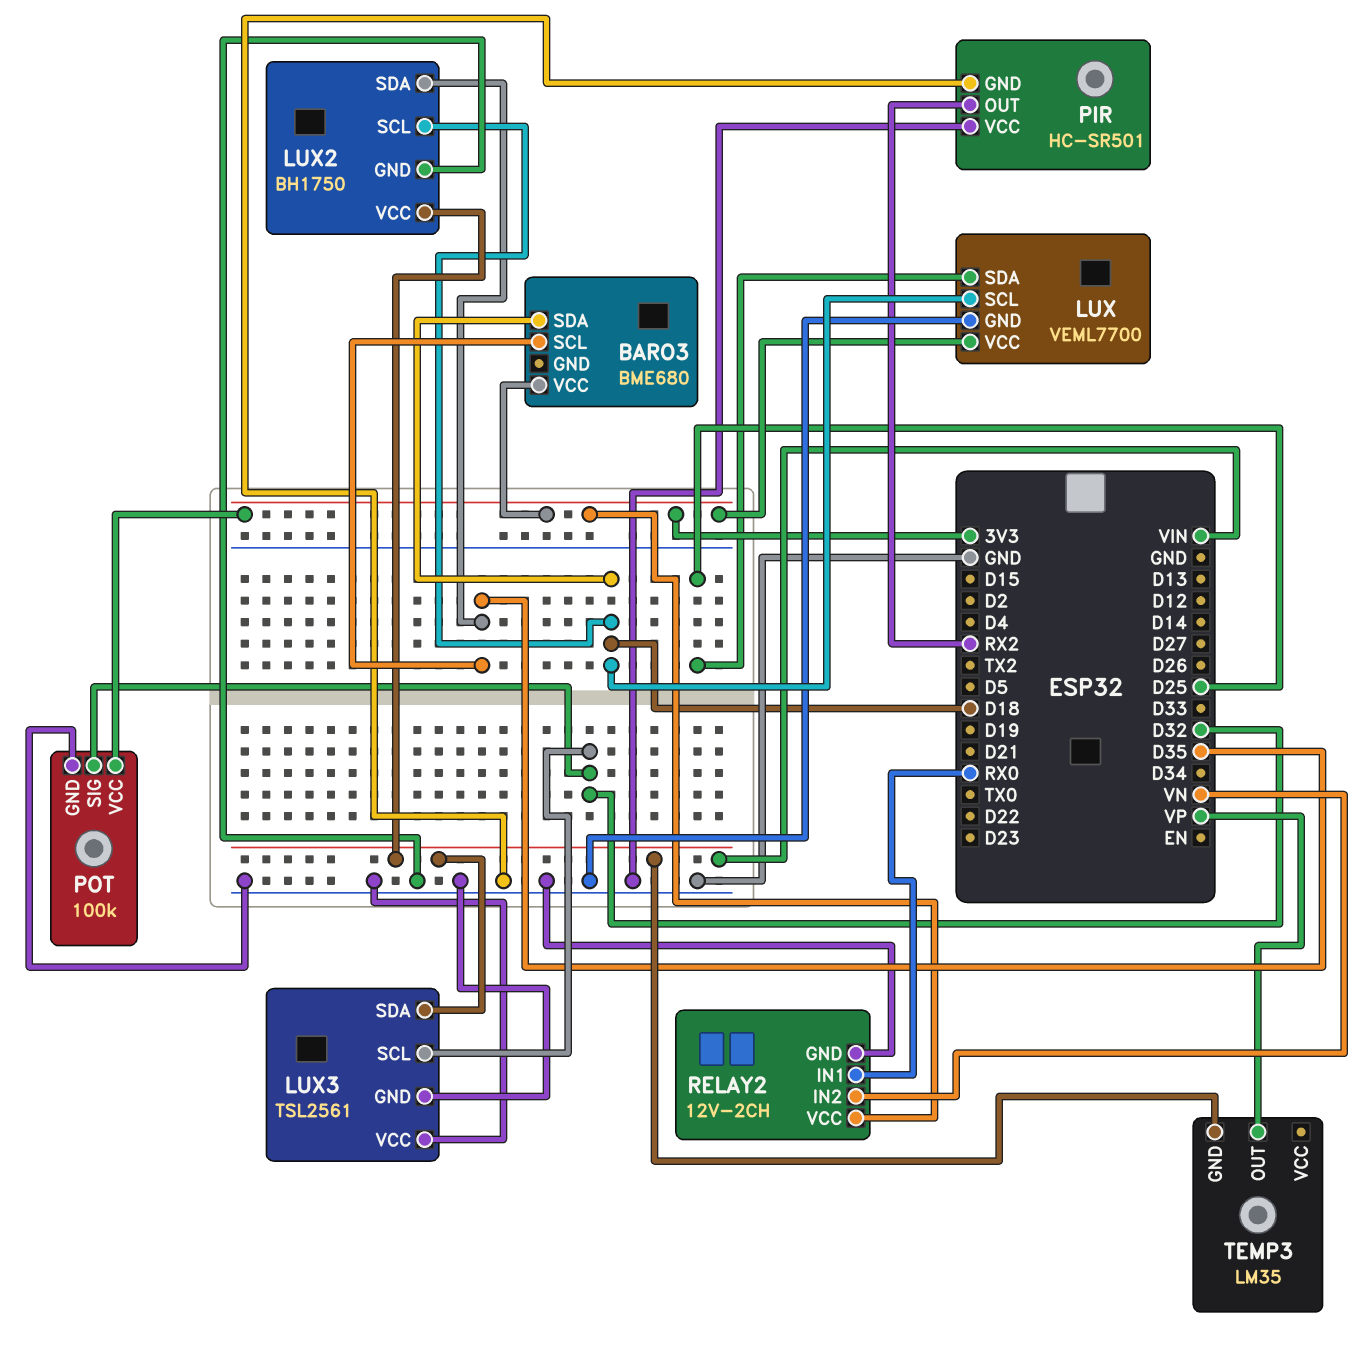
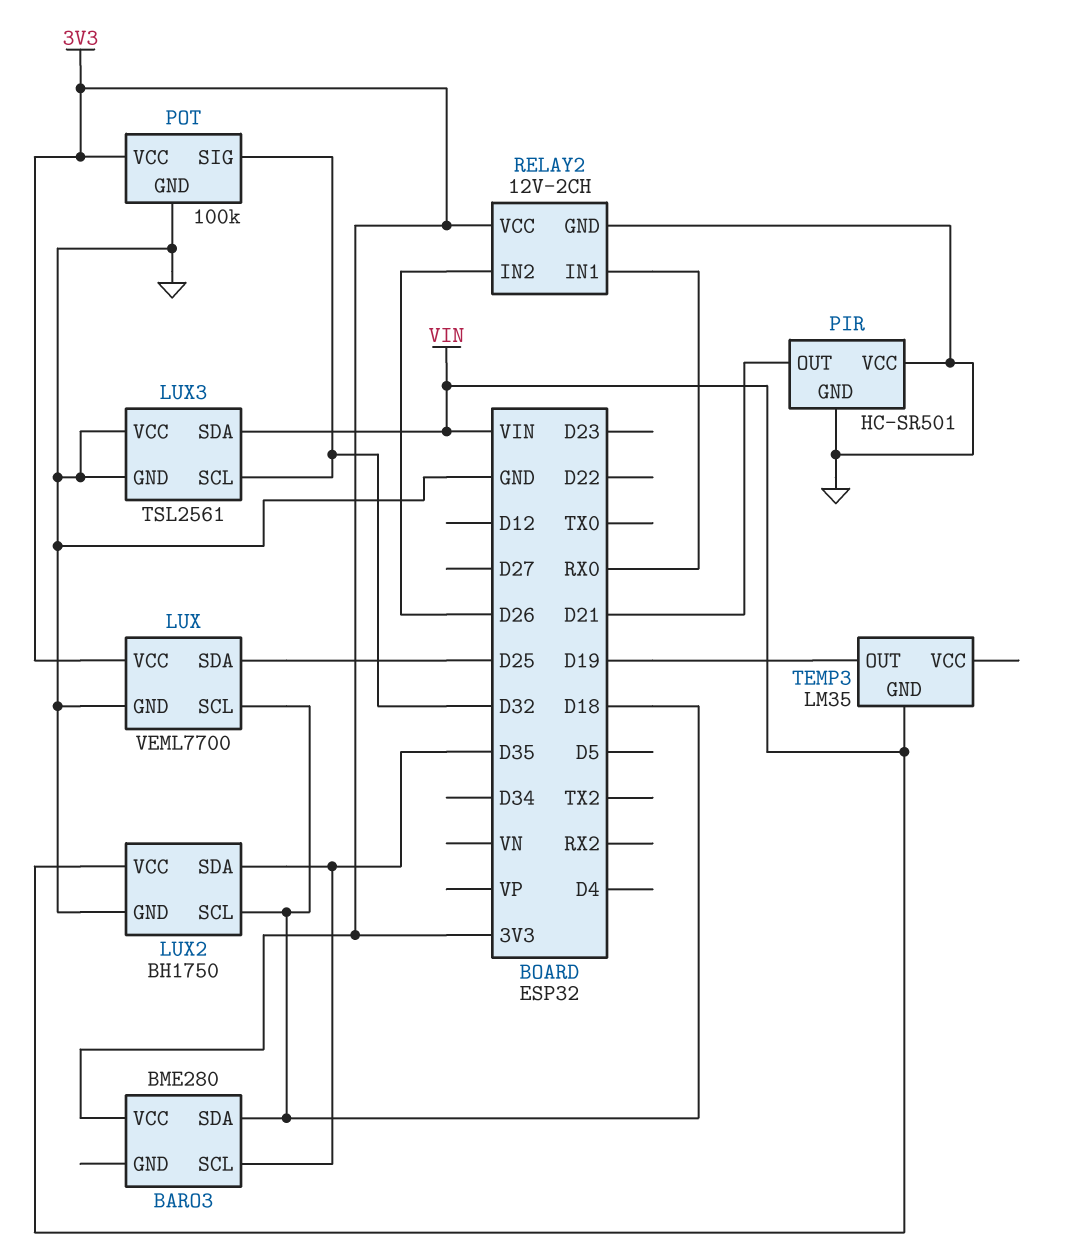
BARO3: BME680 -> BME280
PIR pin OUT: RX2 -> D21
RELAY2 pin IN2: VN -> D26
TEMP3 pin OUT: VP -> D19

